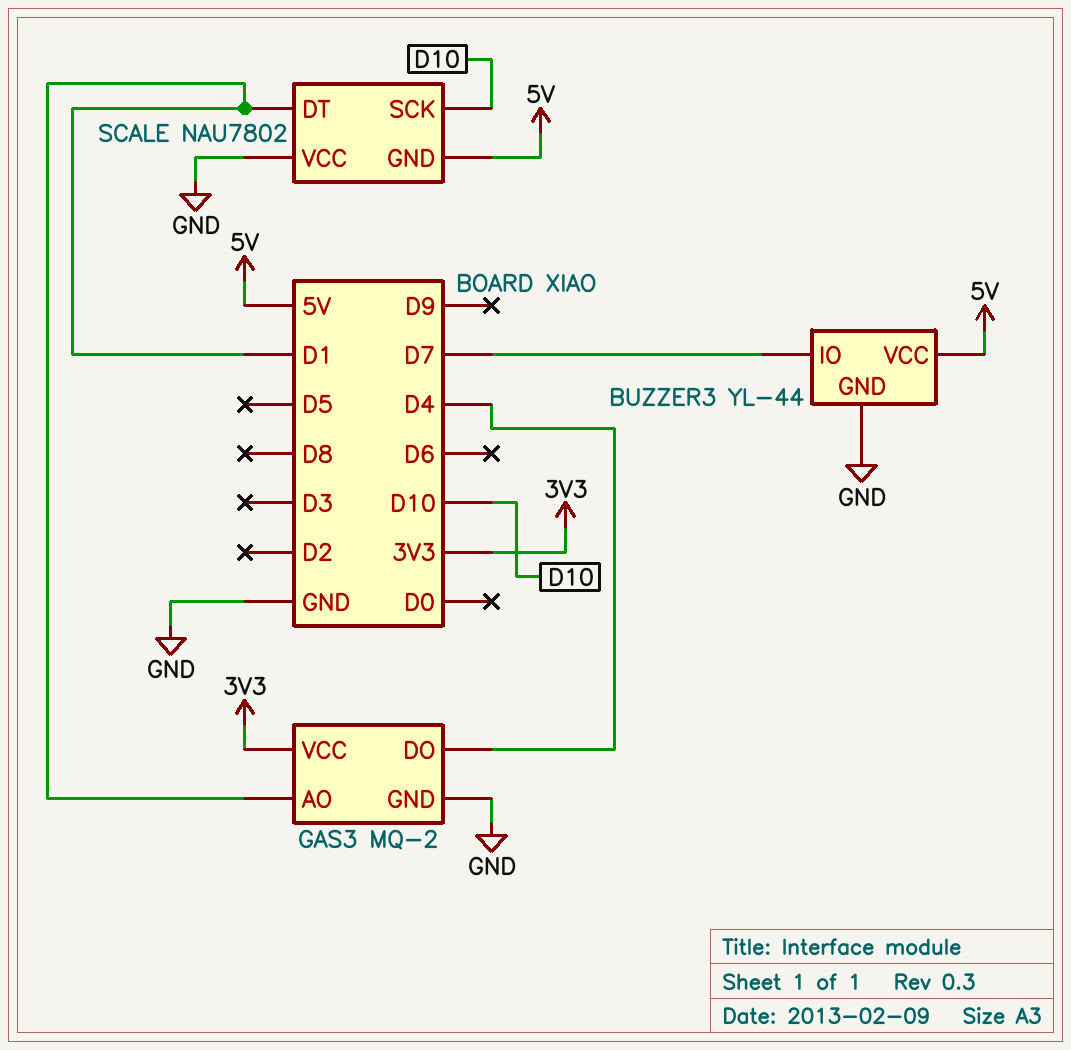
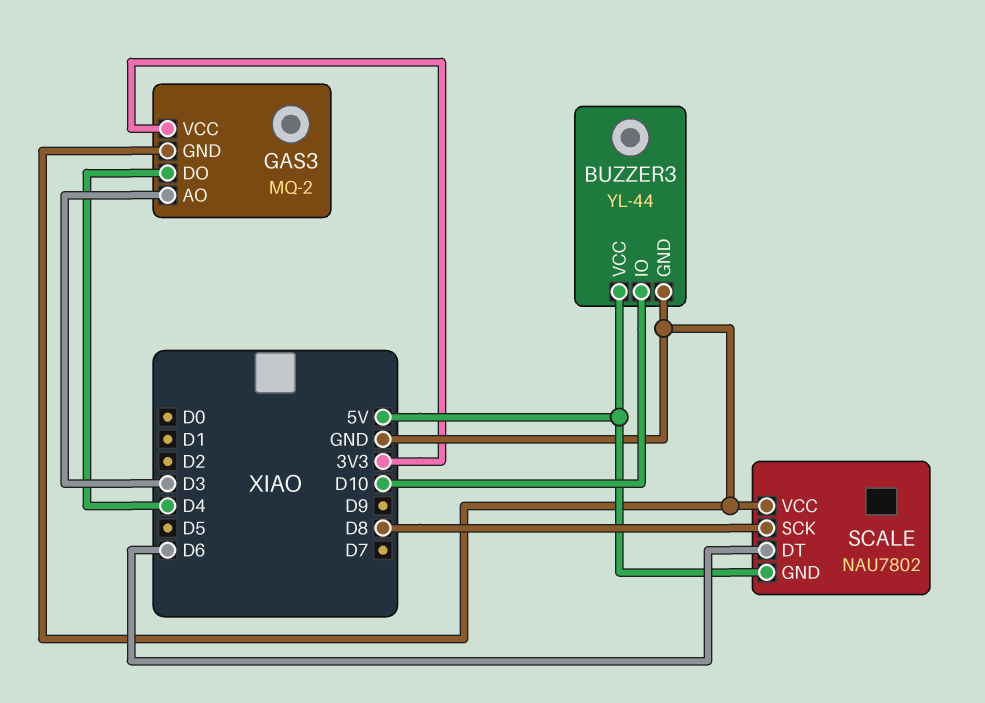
BUZZER3 pin IO: D7 -> D10
GAS3 pin AO: D1 -> D3
SCALE pin DT: D1 -> D6
SCALE pin SCK: D10 -> D8

